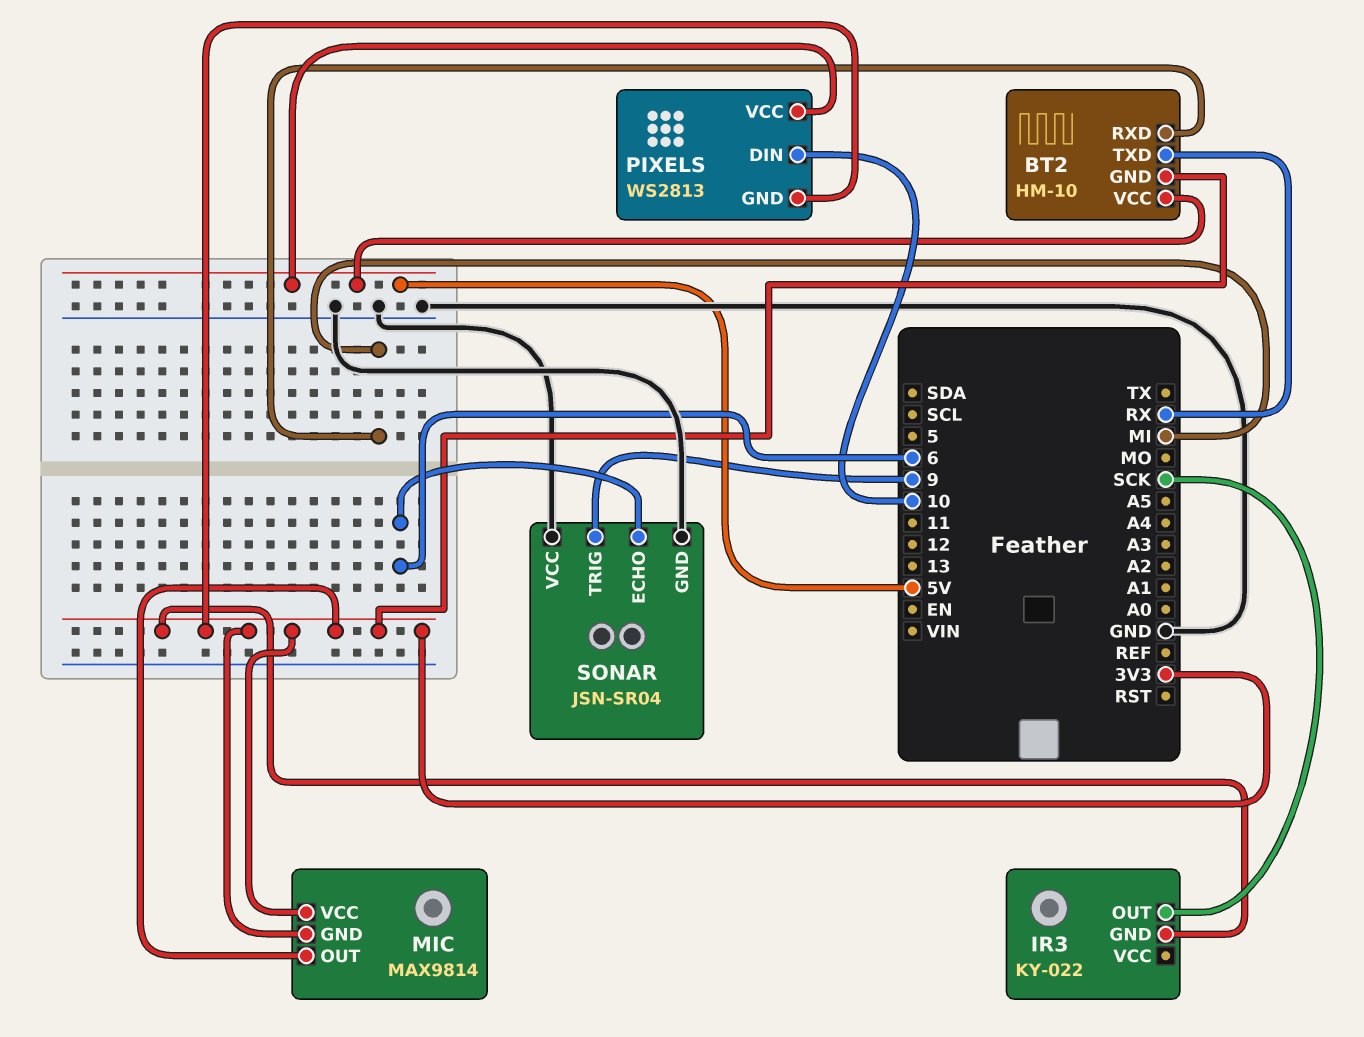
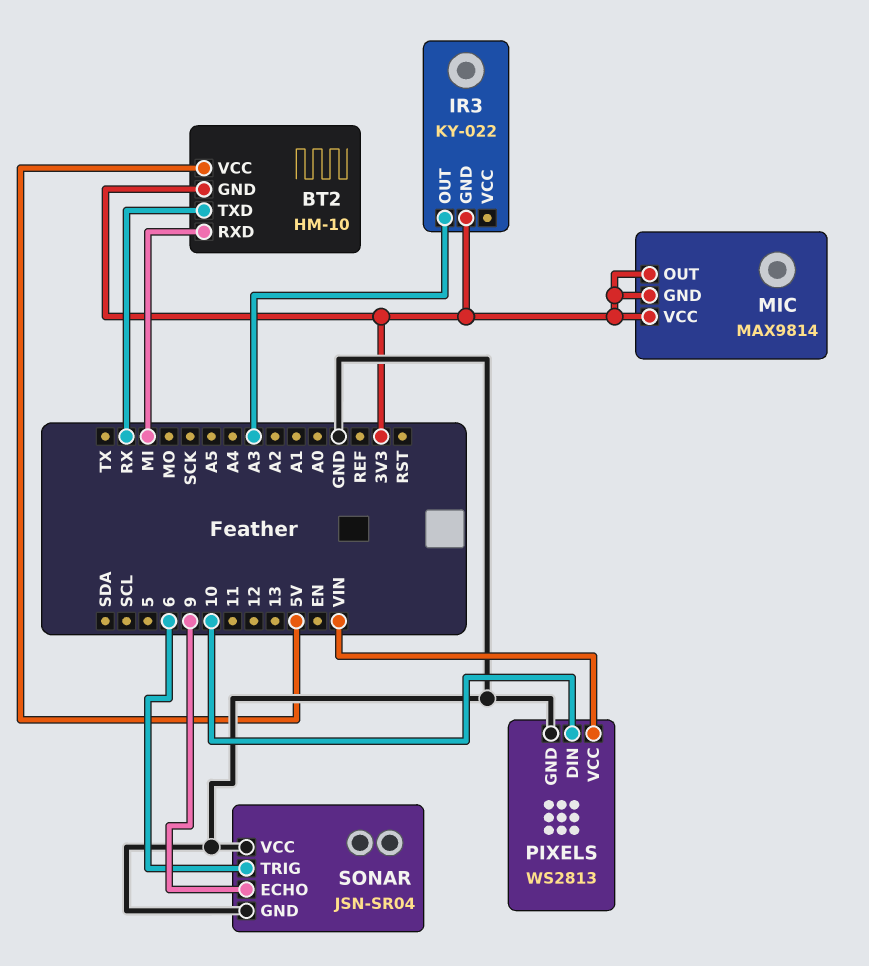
IR3 pin OUT: SCK -> A3
PIXELS pin GND: 3V3 -> GND
PIXELS pin VCC: 5V -> VIN
SONAR pin ECHO: 6 -> 9
SONAR pin TRIG: 9 -> 6

